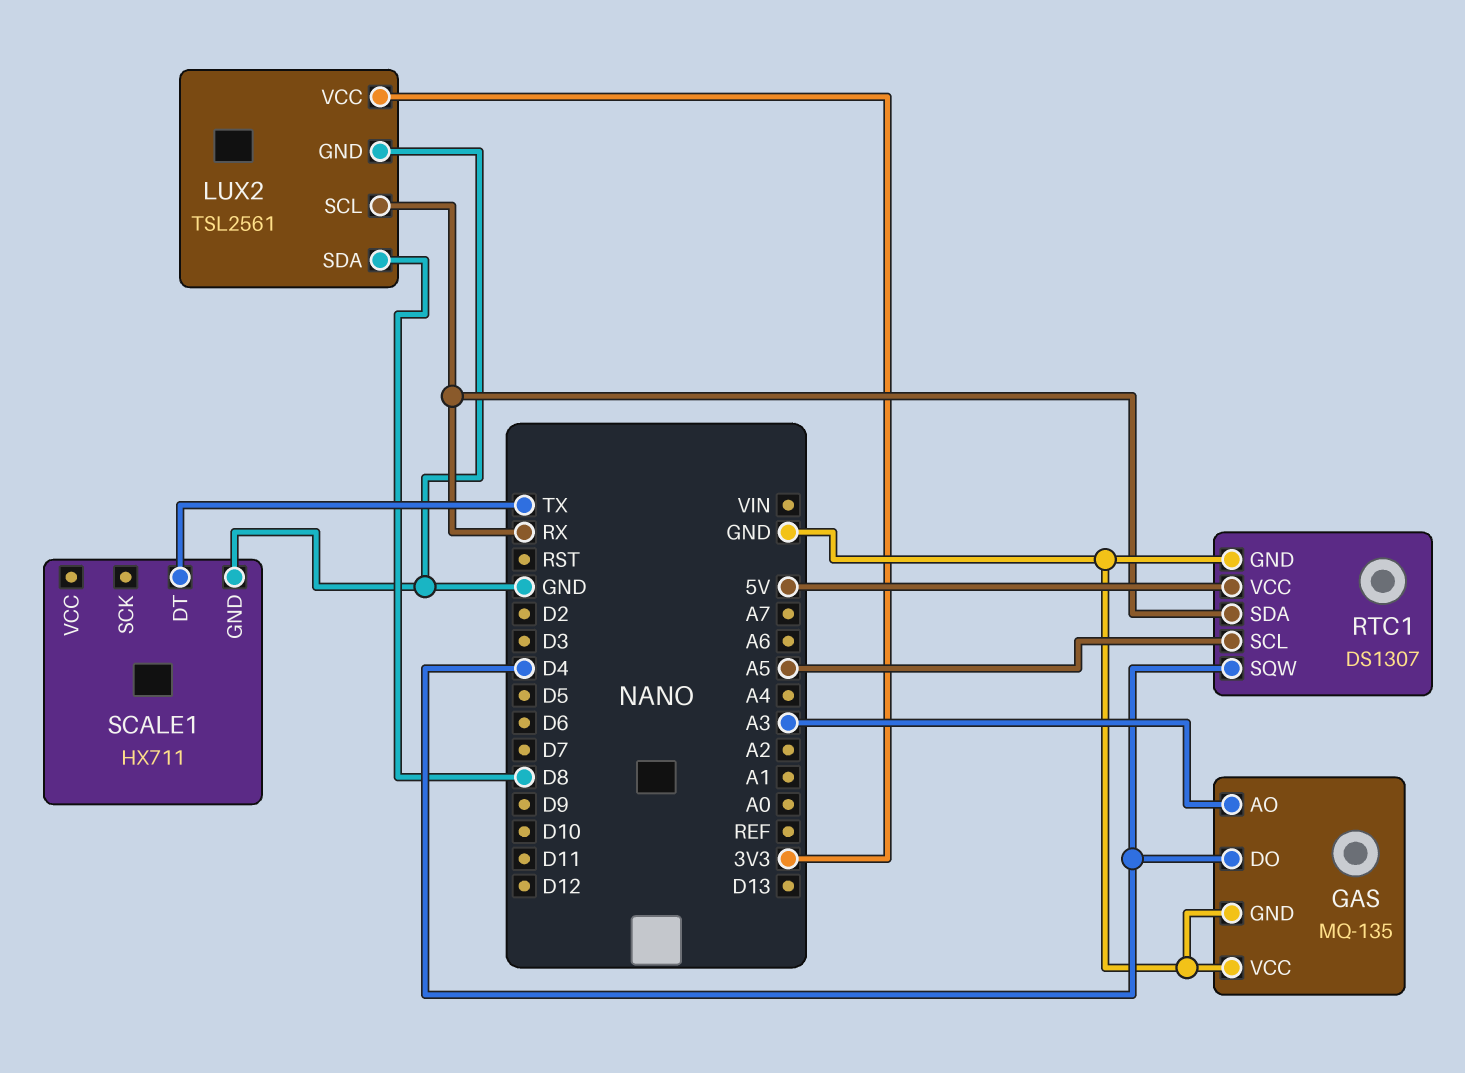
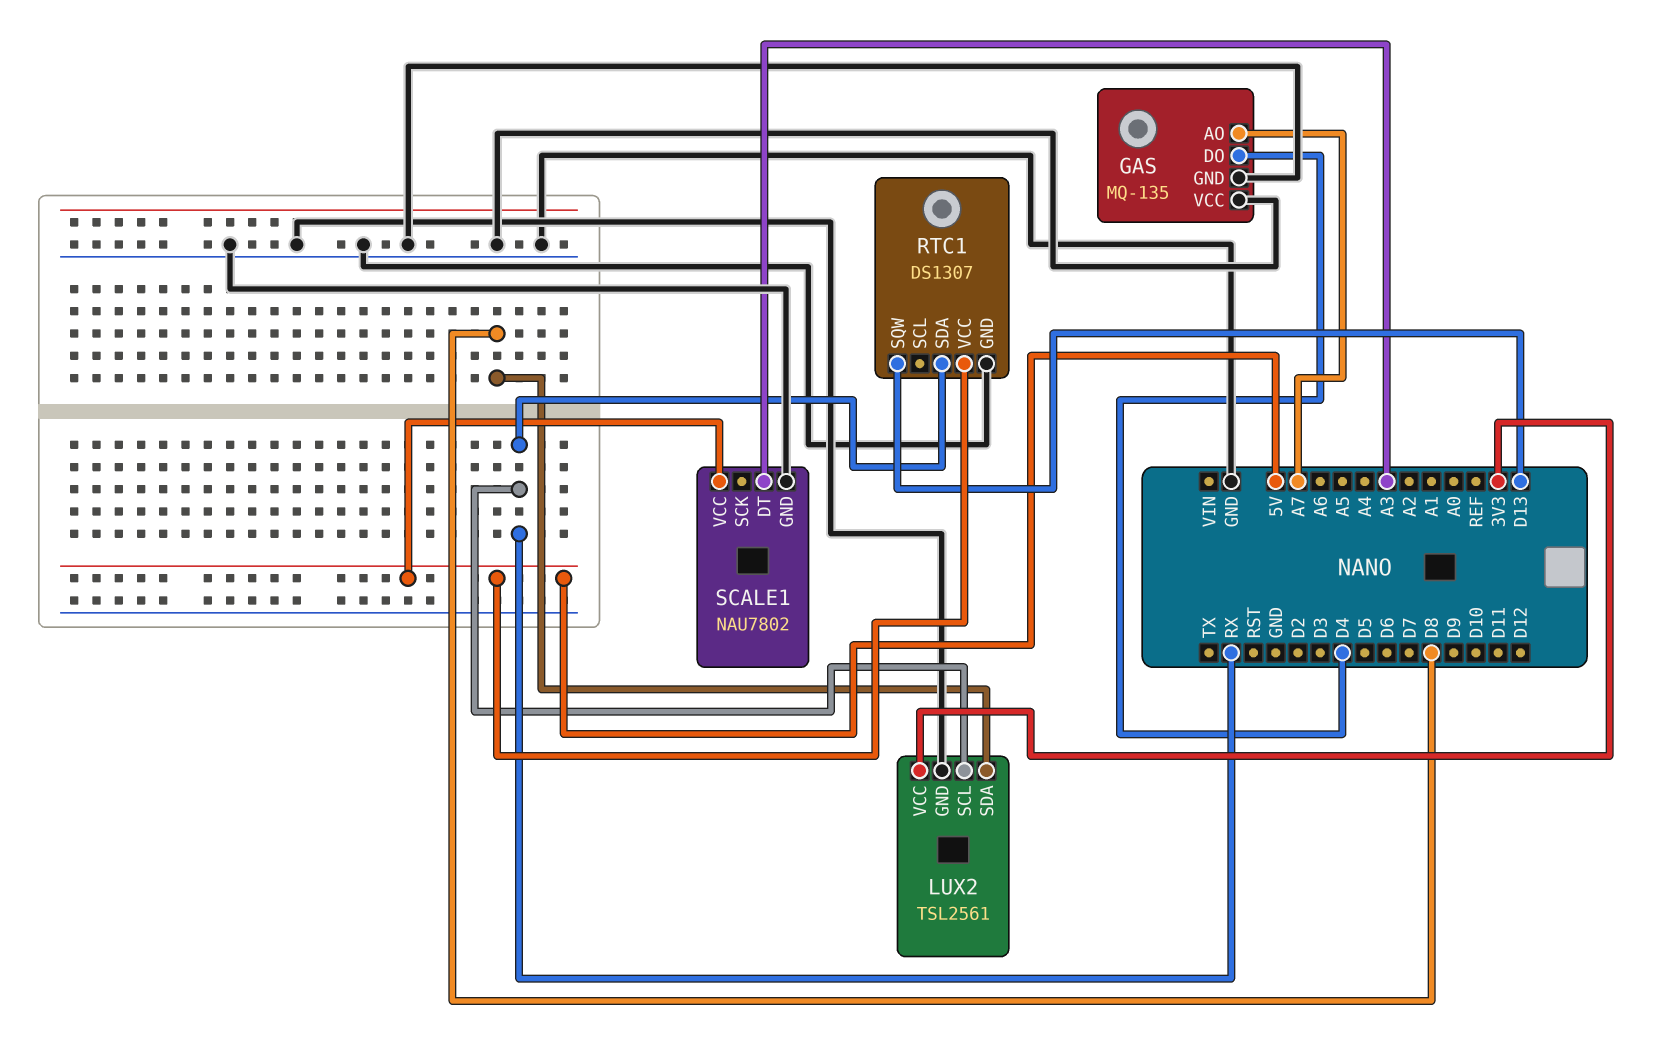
GAS pin AO: A3 -> A7
RTC1 pin SCL: A5 -> none
RTC1 pin SQW: D4 -> D13
SCALE1: HX711 -> NAU7802
SCALE1 pin DT: TX -> A3
SCALE1 pin VCC: none -> 5V

